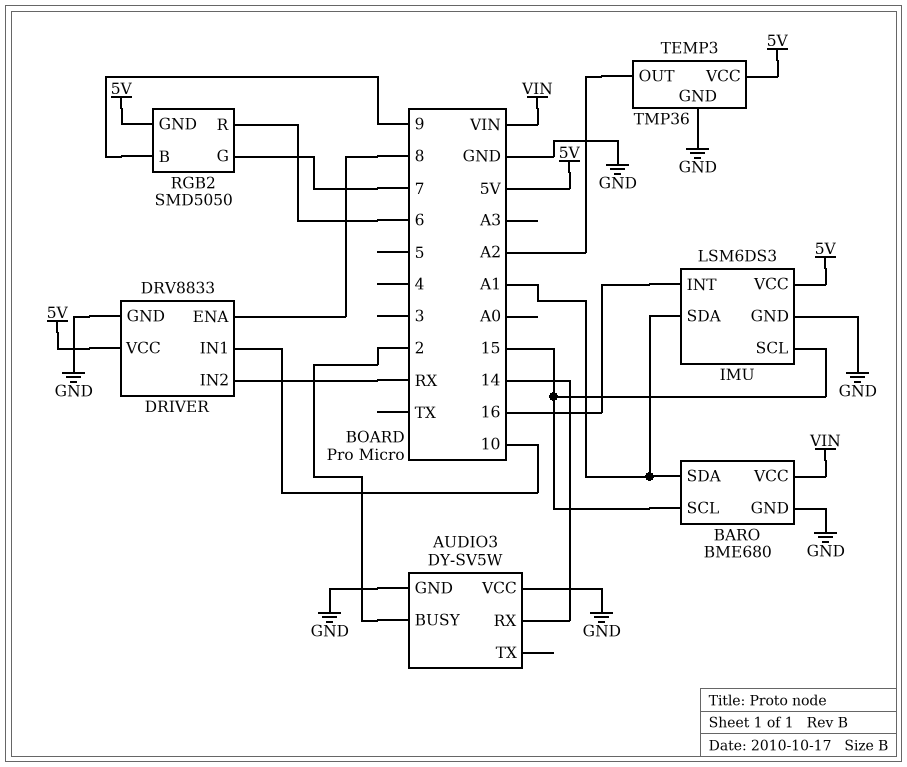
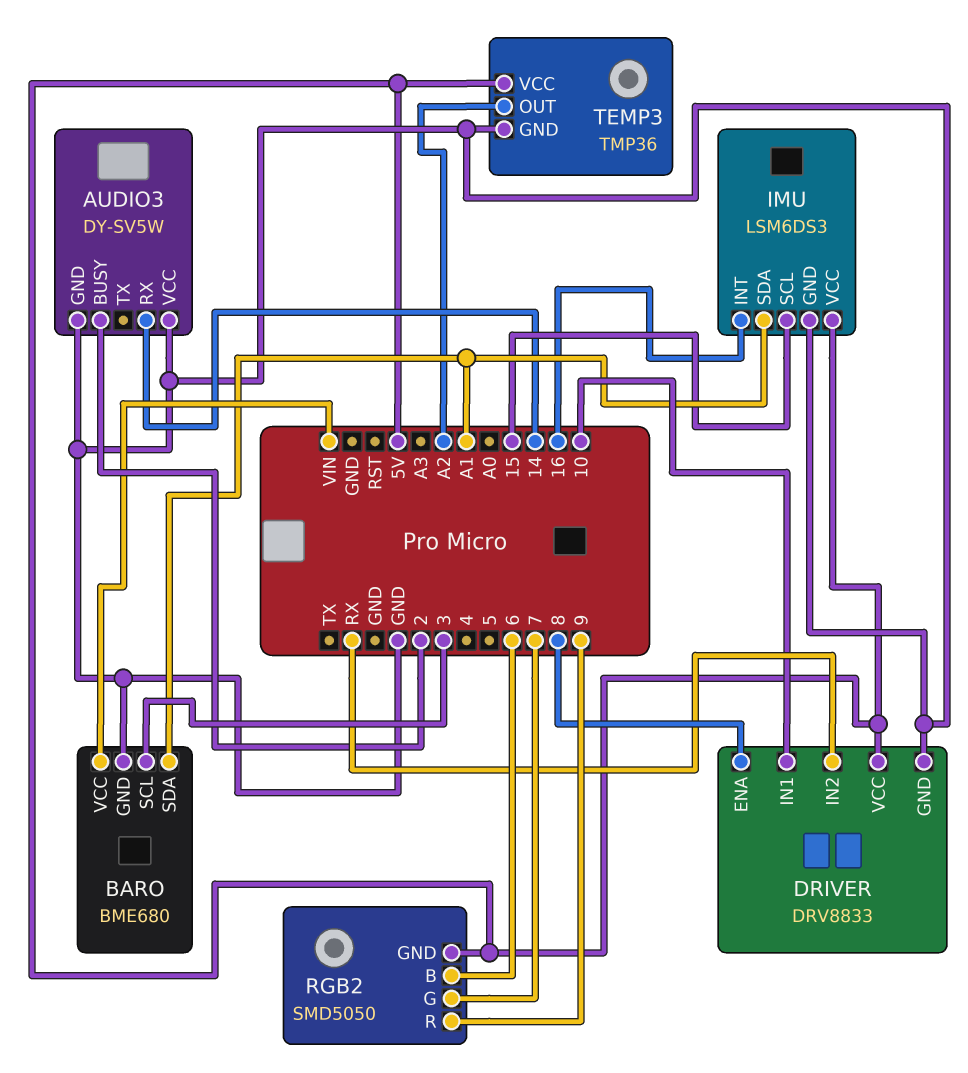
BARO pin SCL: 15 -> 3
RGB2 pin B: 9 -> 6
RGB2 pin R: 6 -> 9

